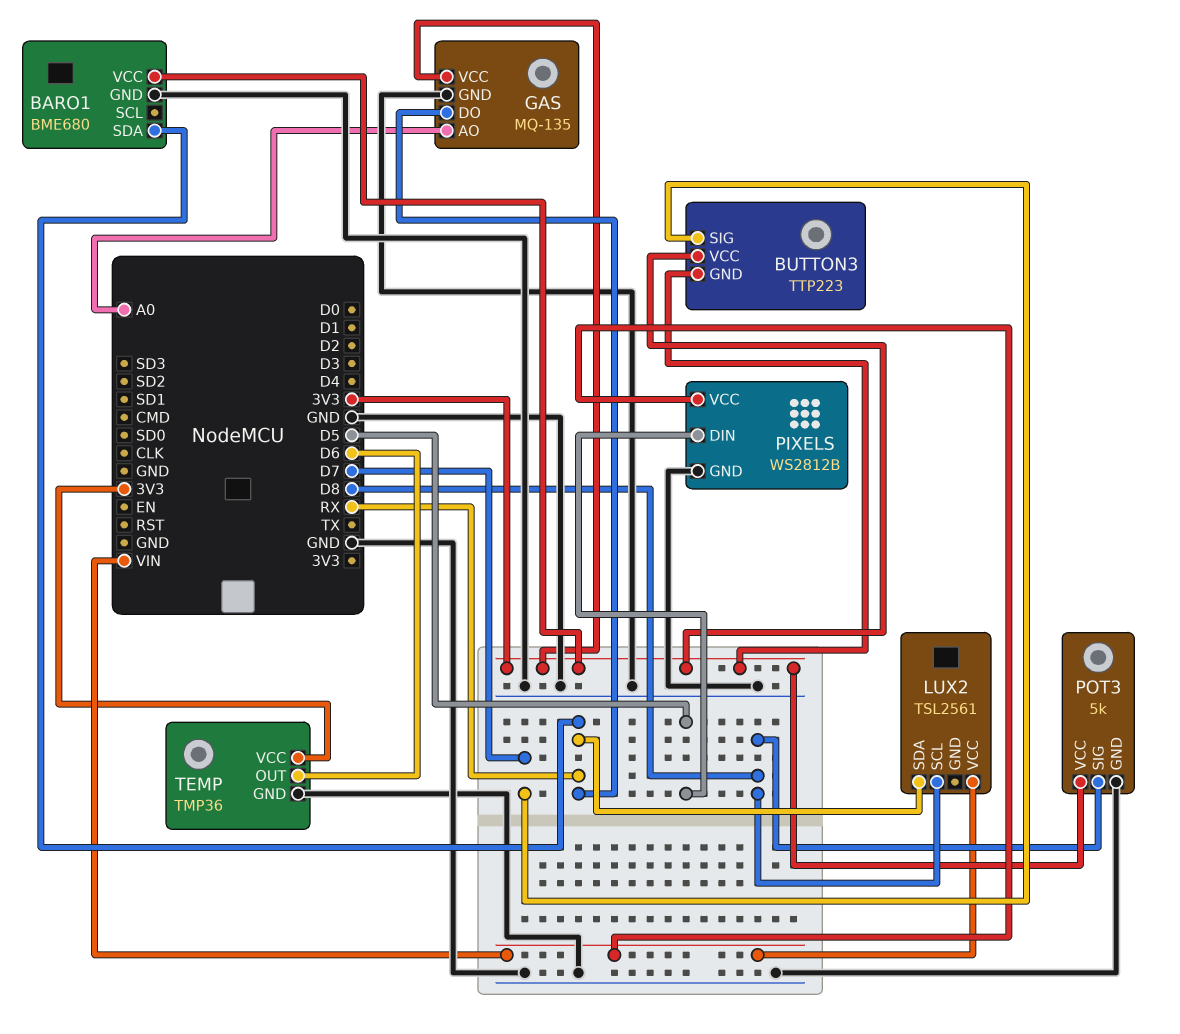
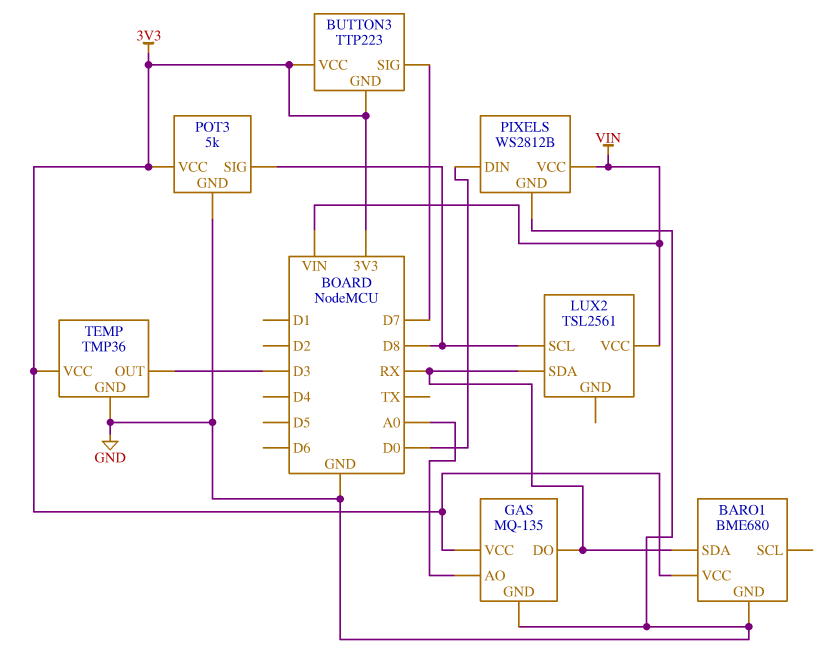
PIXELS pin DIN: D5 -> D0
TEMP pin OUT: D6 -> D3

